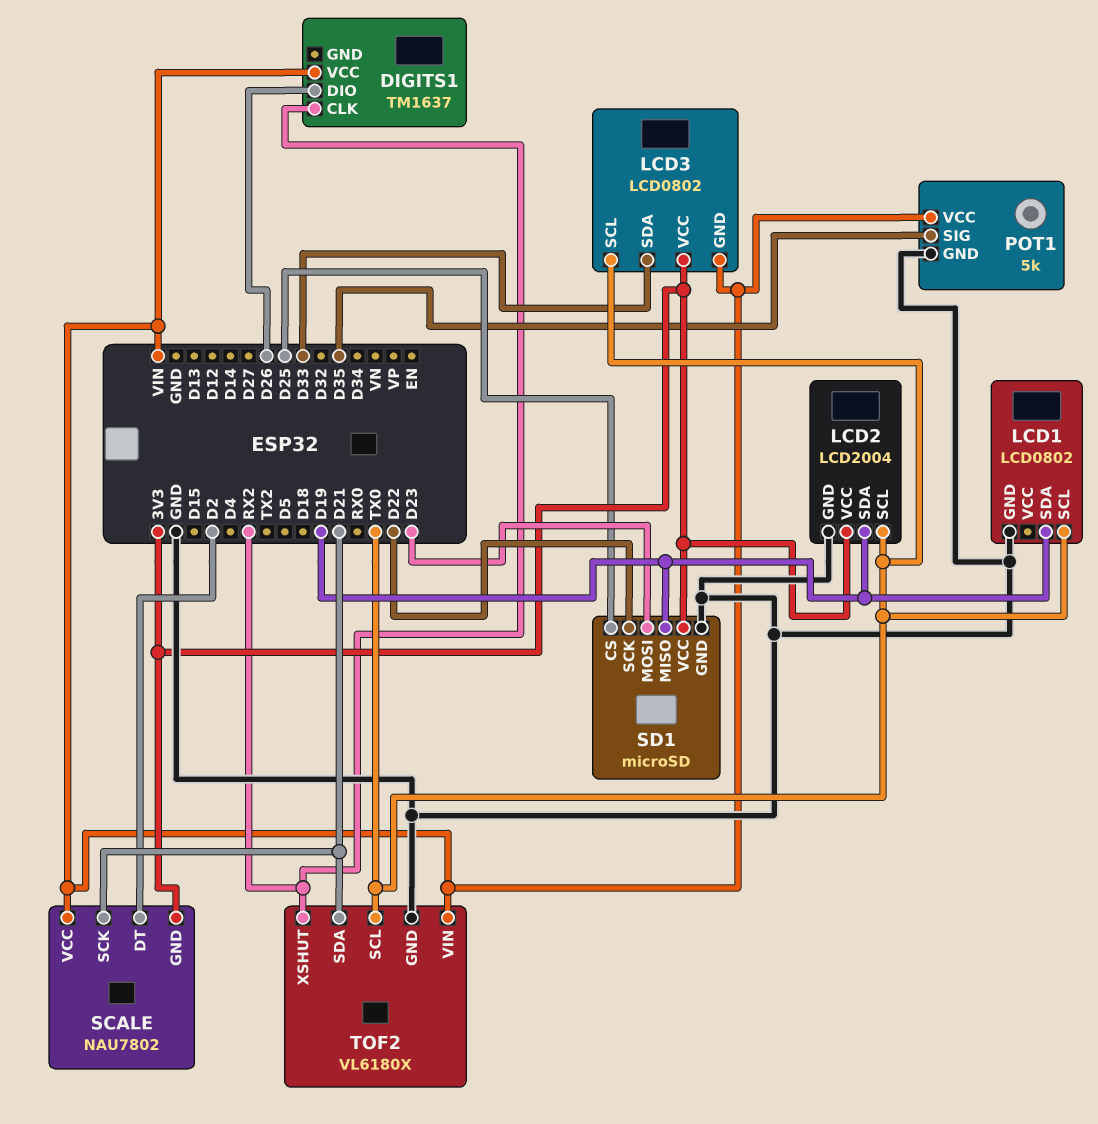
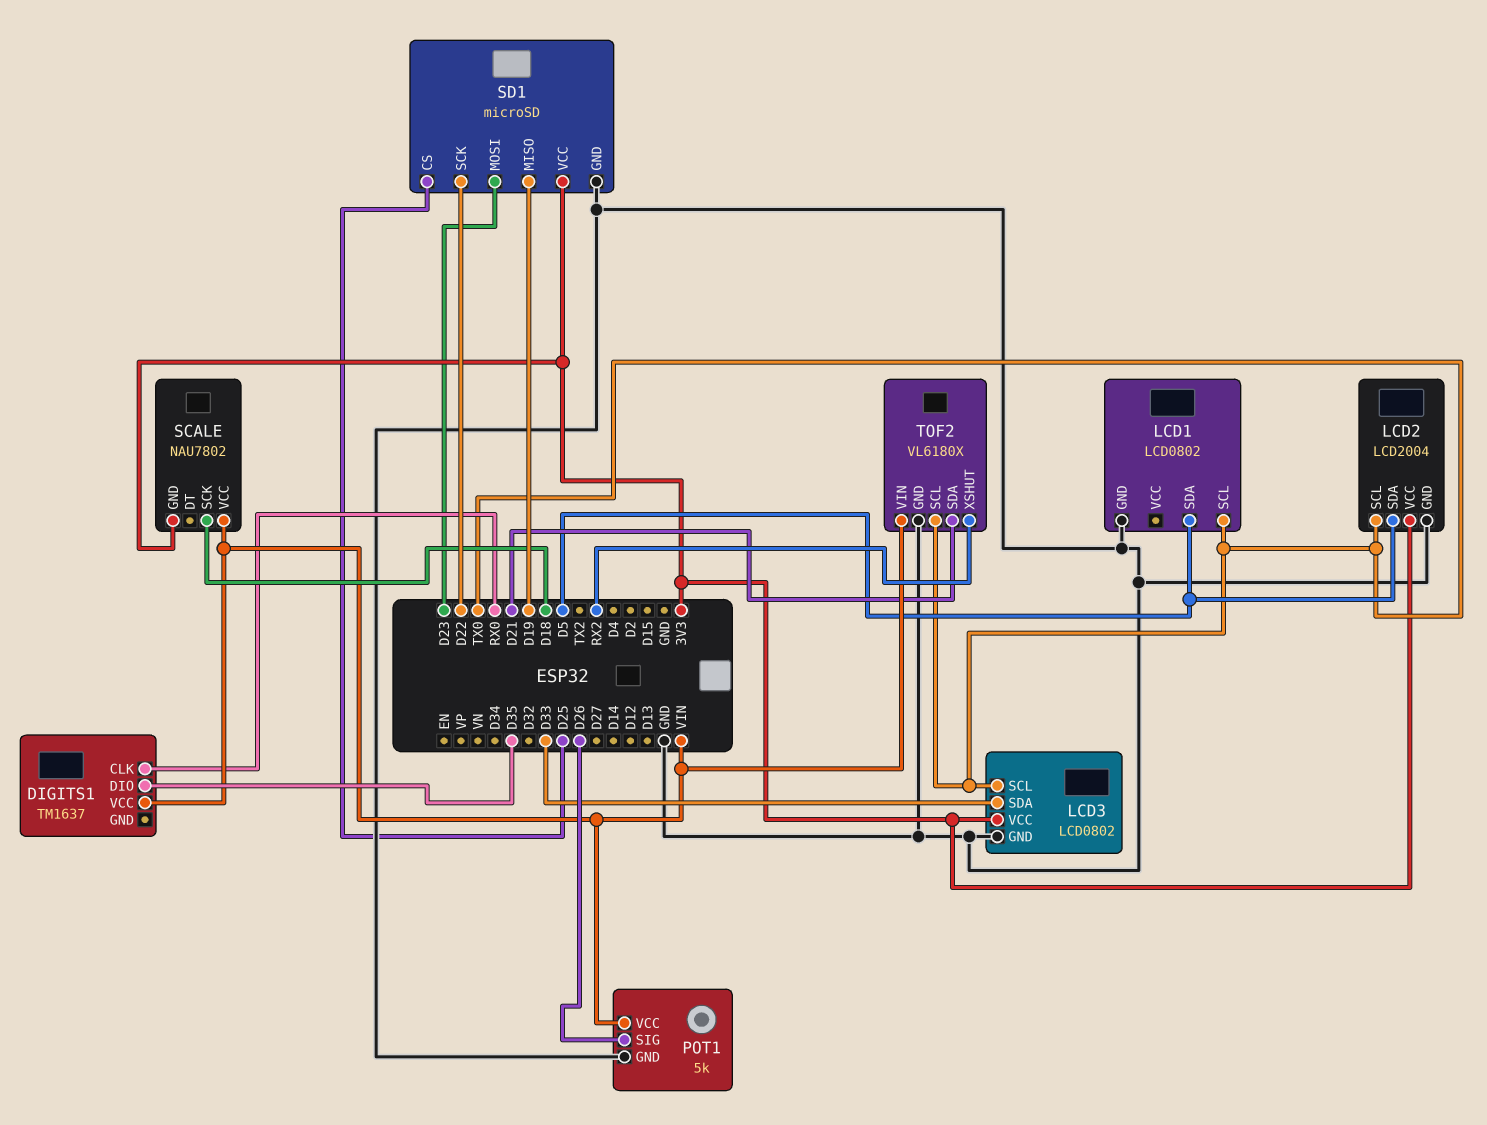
DIGITS1 pin CLK: RX2 -> RX0
DIGITS1 pin DIO: D26 -> D35
LCD1 pin SDA: D19 -> D5
LCD2 pin SDA: D19 -> D5
LCD3 pin GND: VIN -> GND
POT1 pin SIG: D35 -> D26
SCALE pin DT: D2 -> none
SCALE pin SCK: D21 -> D18

